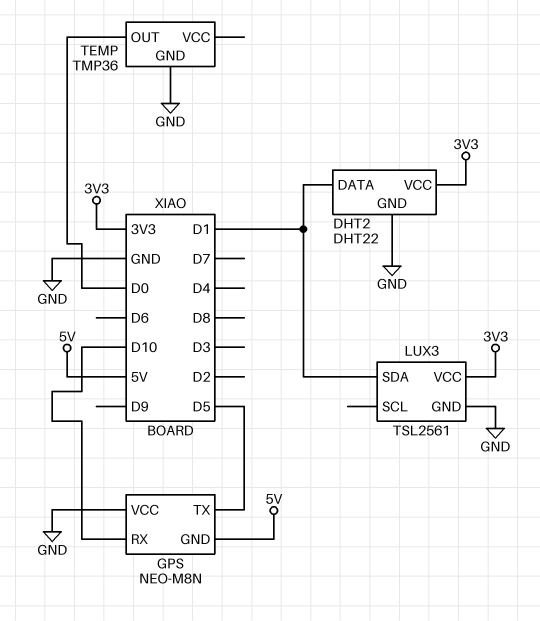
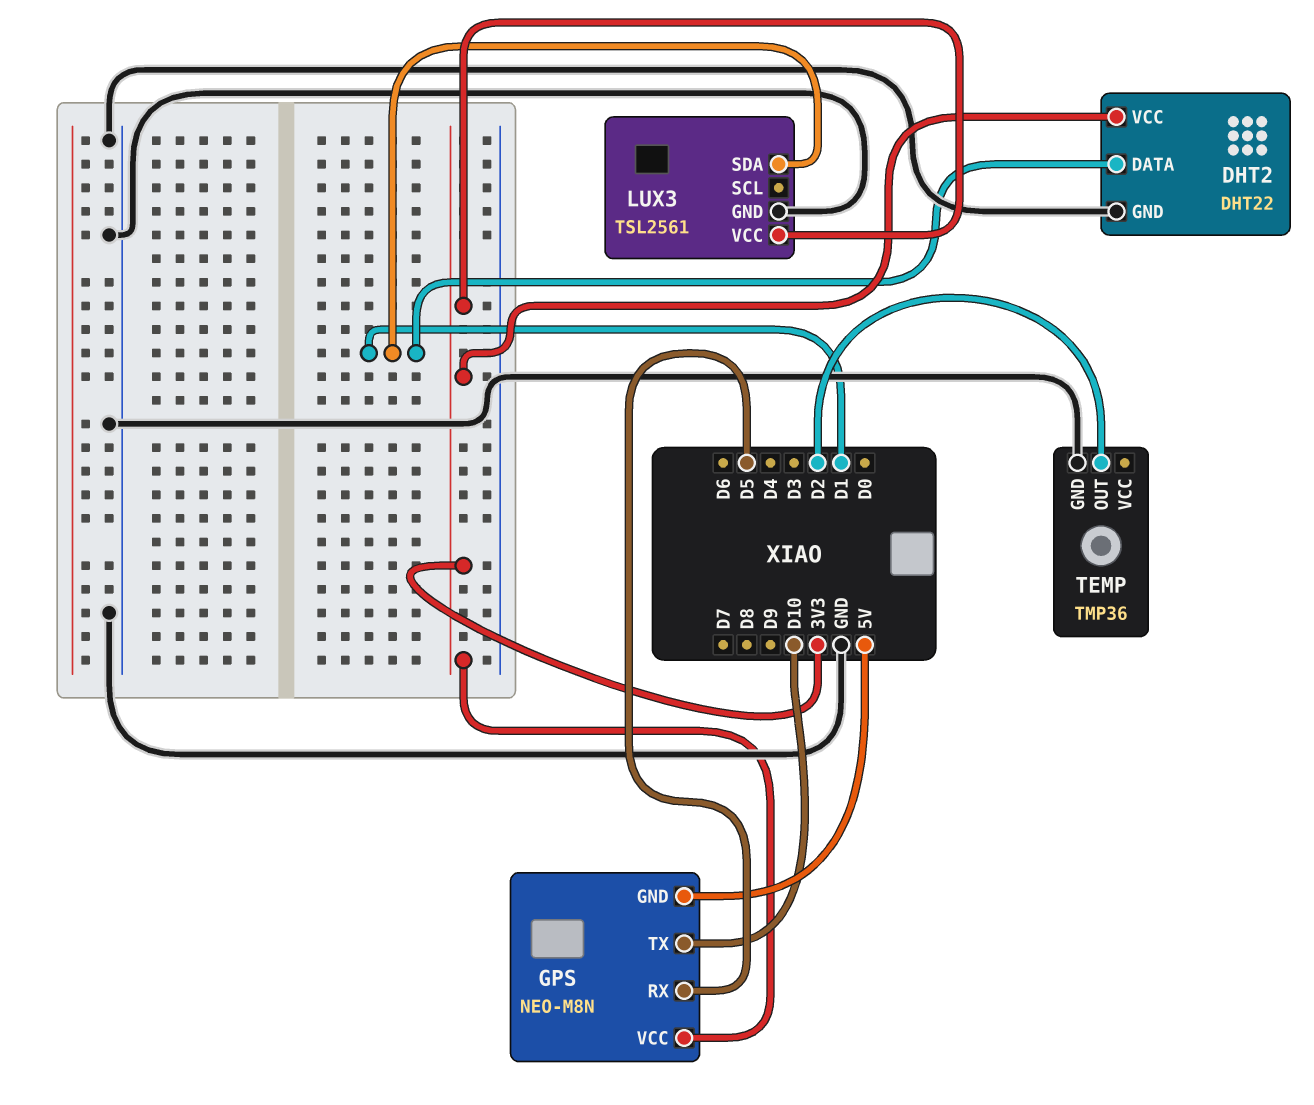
GPS pin RX: D10 -> D5
GPS pin TX: D5 -> D10
GPS pin VCC: GND -> 3V3
TEMP pin OUT: D0 -> D2

